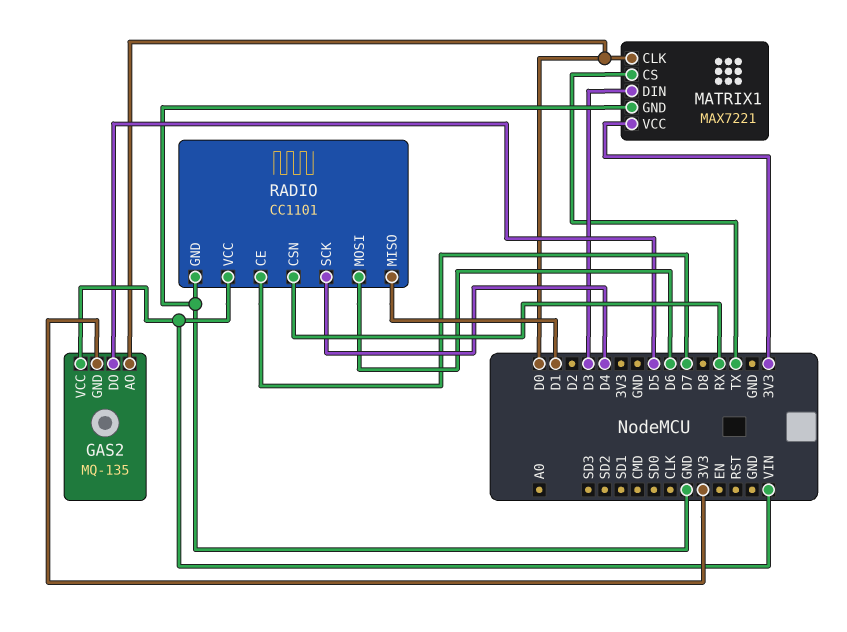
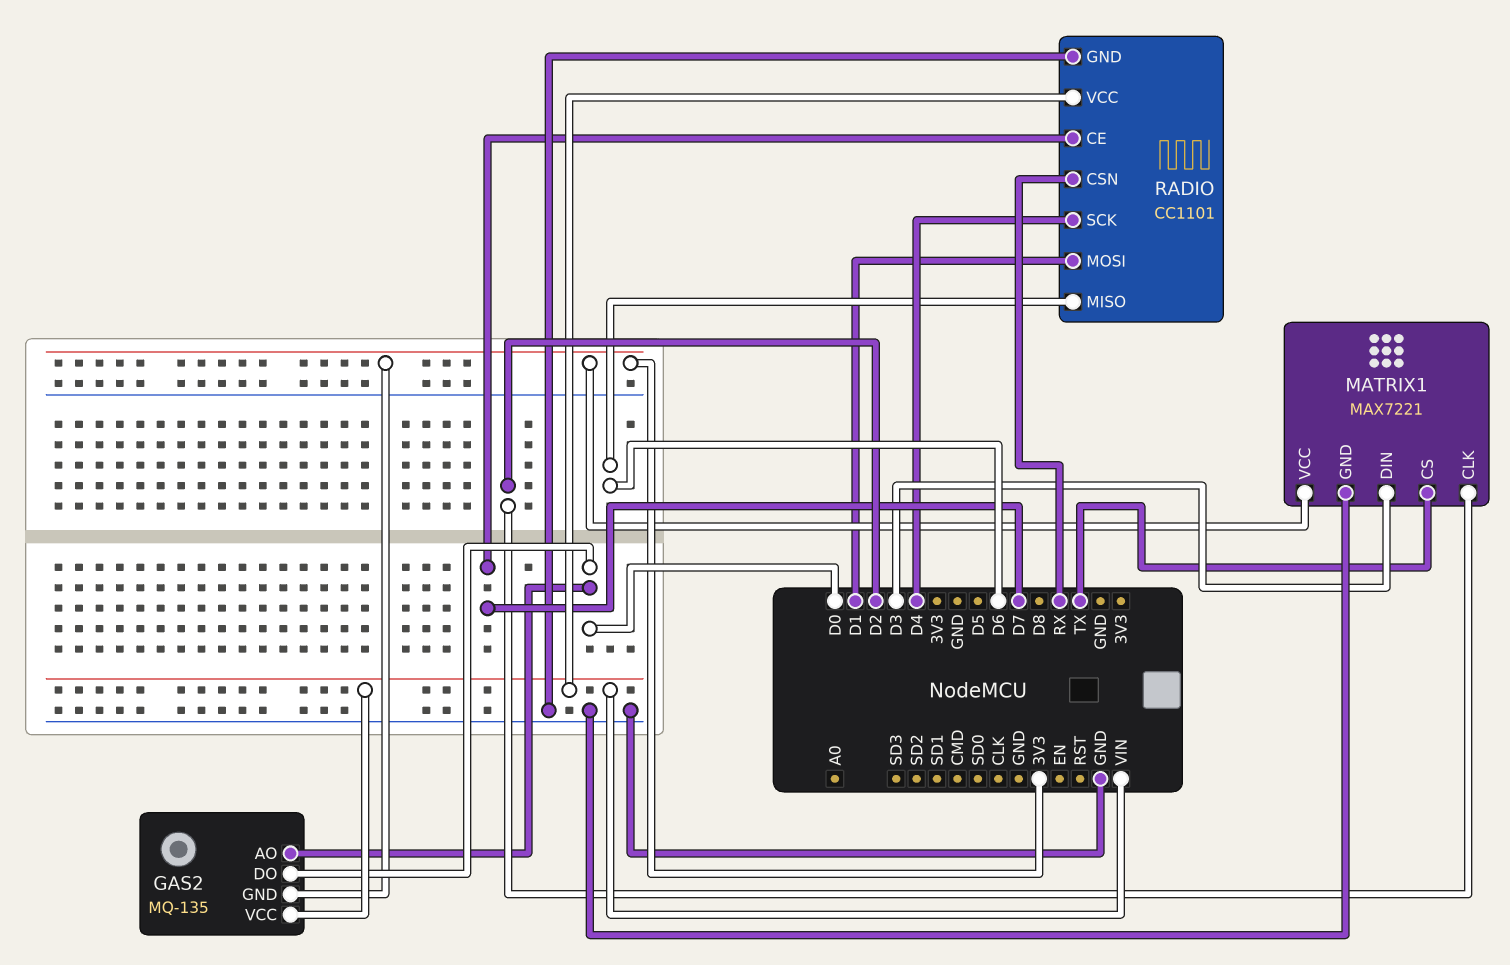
GAS2 pin DO: D5 -> D0
MATRIX1 pin CLK: D0 -> D2
RADIO pin MISO: D1 -> D6
RADIO pin MOSI: D6 -> D1

